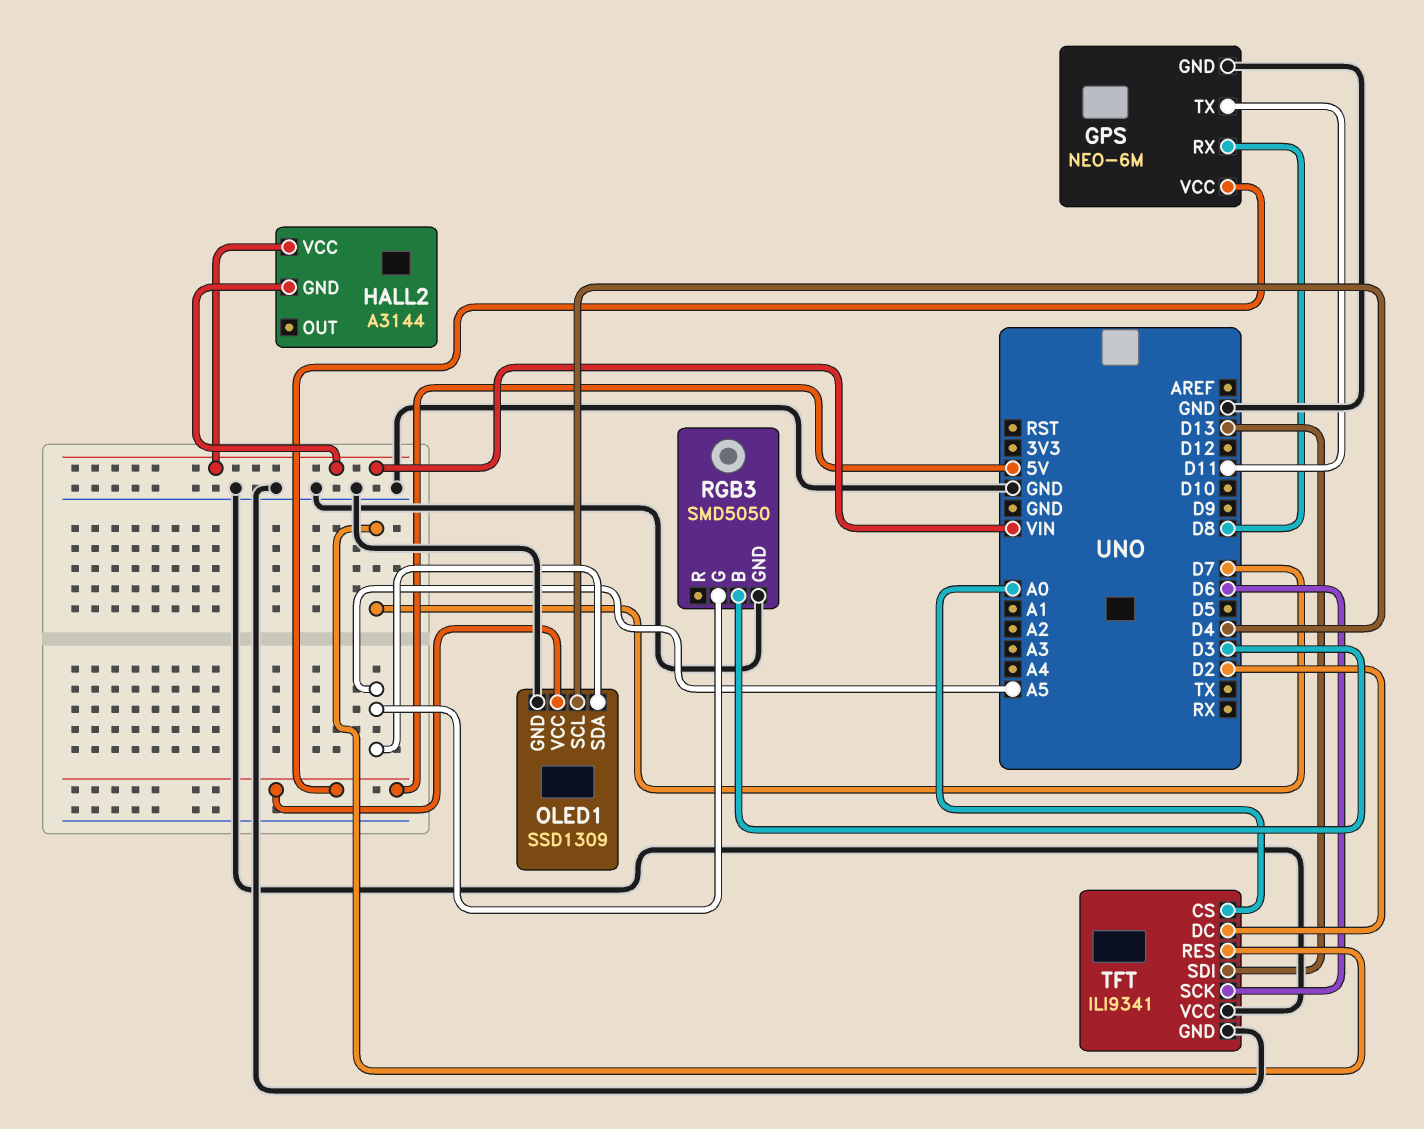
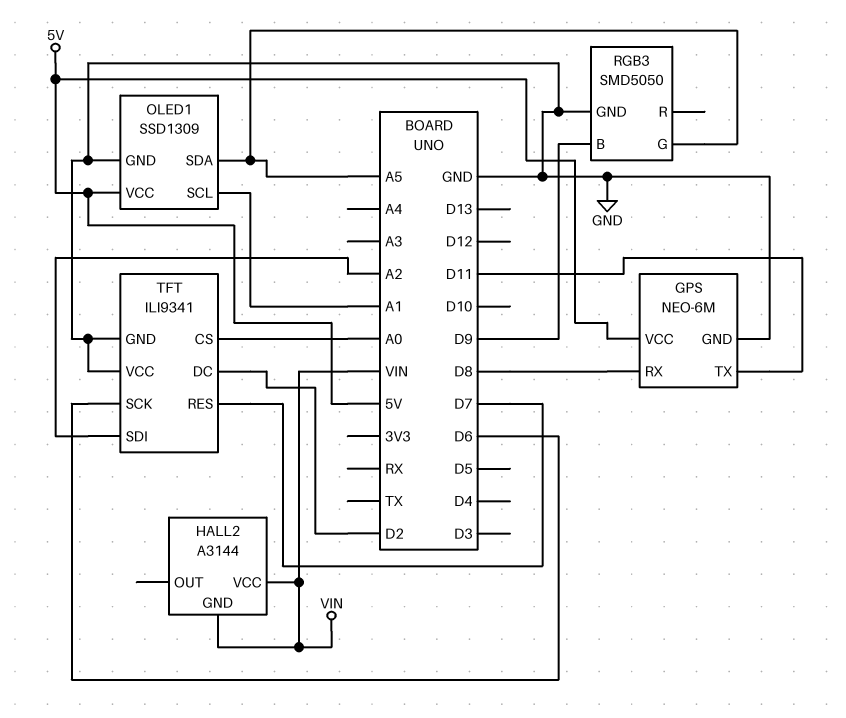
OLED1 pin SCL: D4 -> A1
RGB3 pin B: D3 -> D9
TFT pin SDI: D13 -> A2

